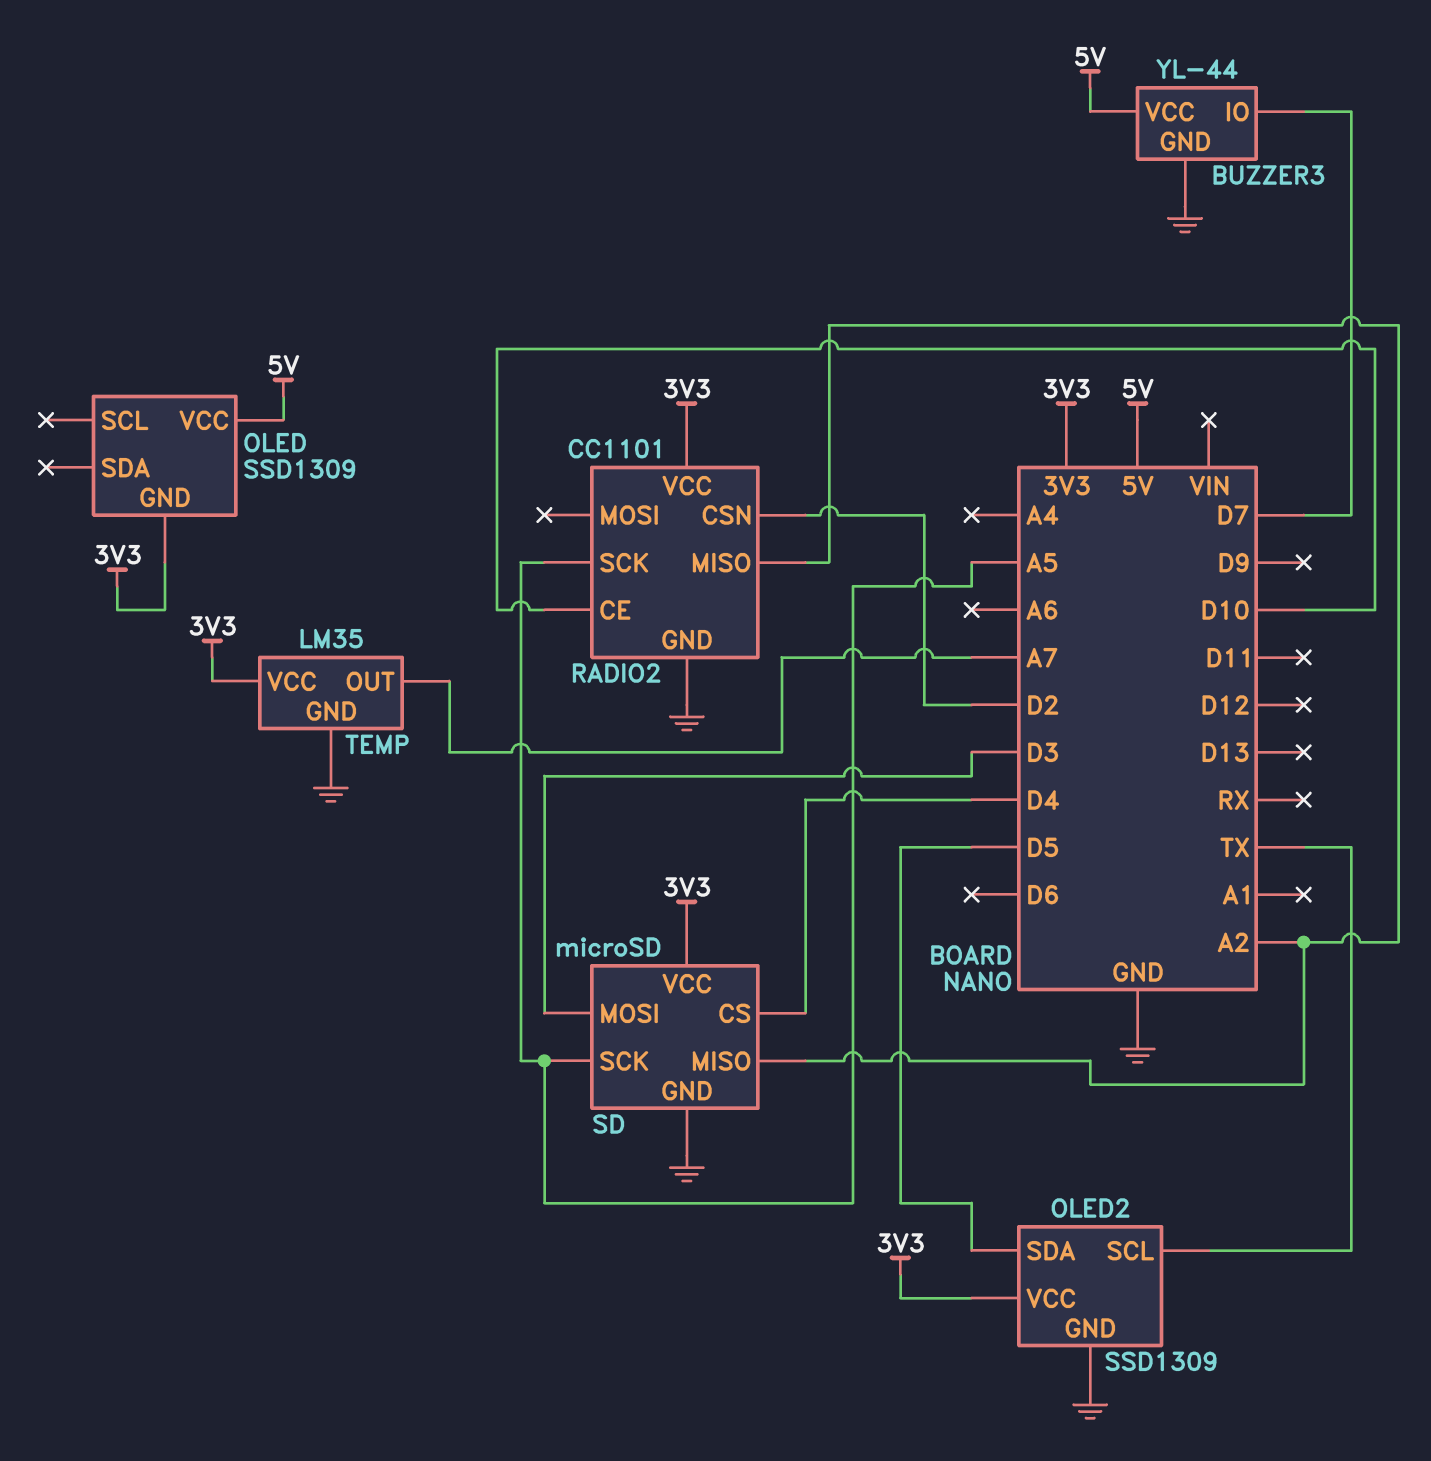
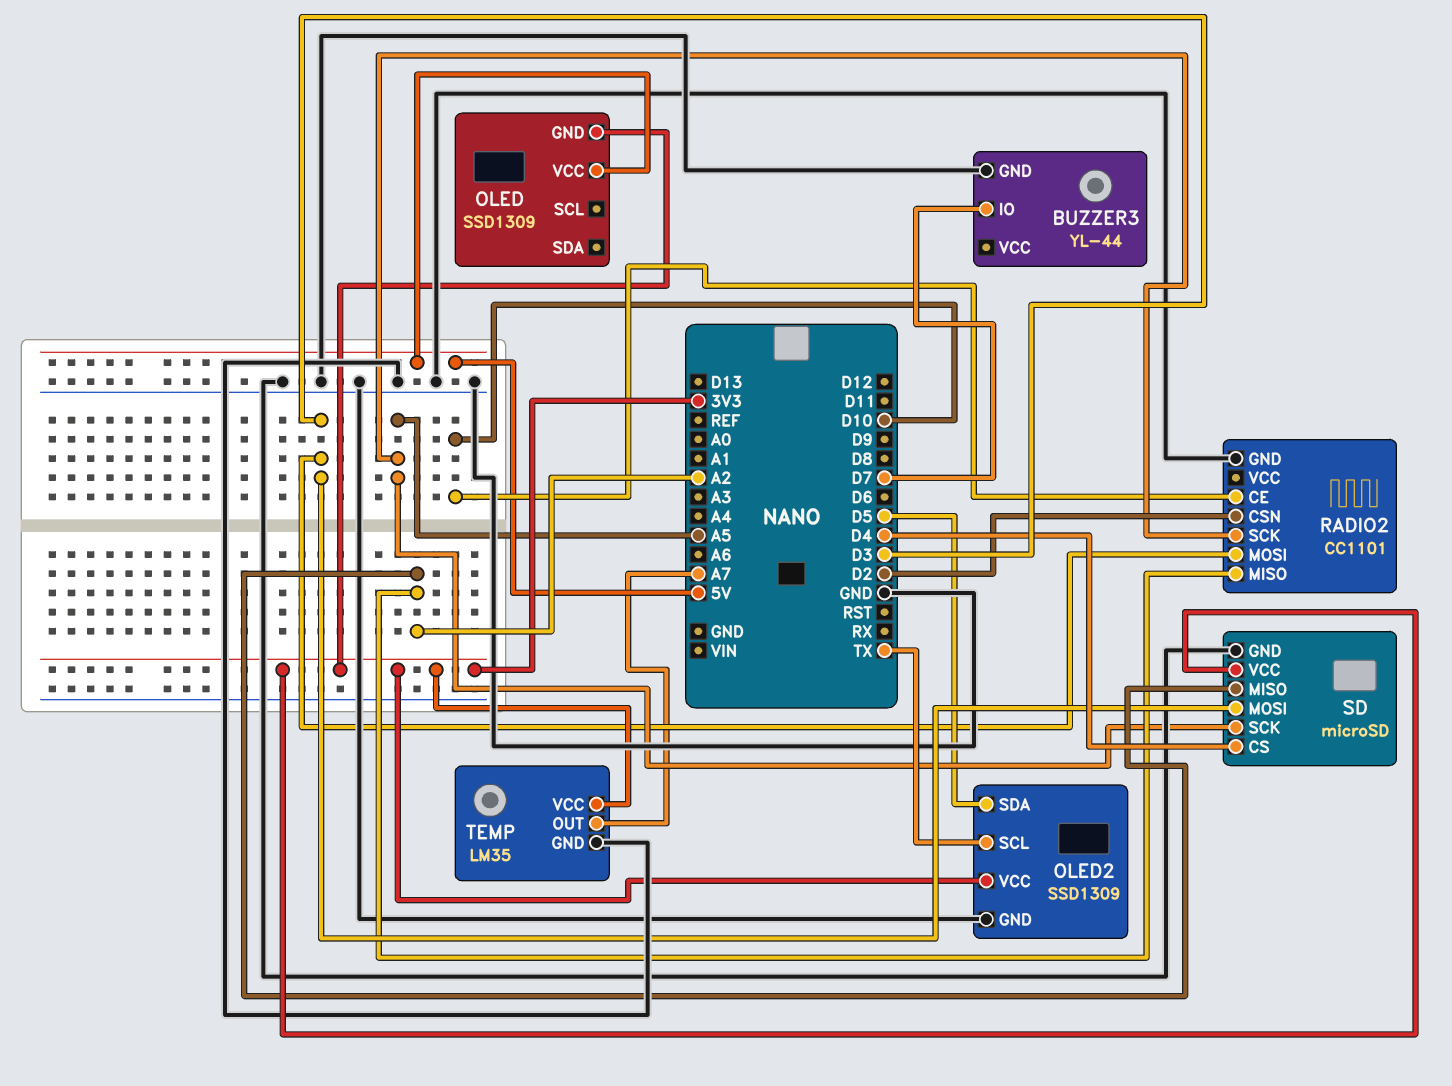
BUZZER3 pin VCC: 5V -> none
RADIO2 pin MOSI: none -> D3
RADIO2 pin VCC: 3V3 -> none

